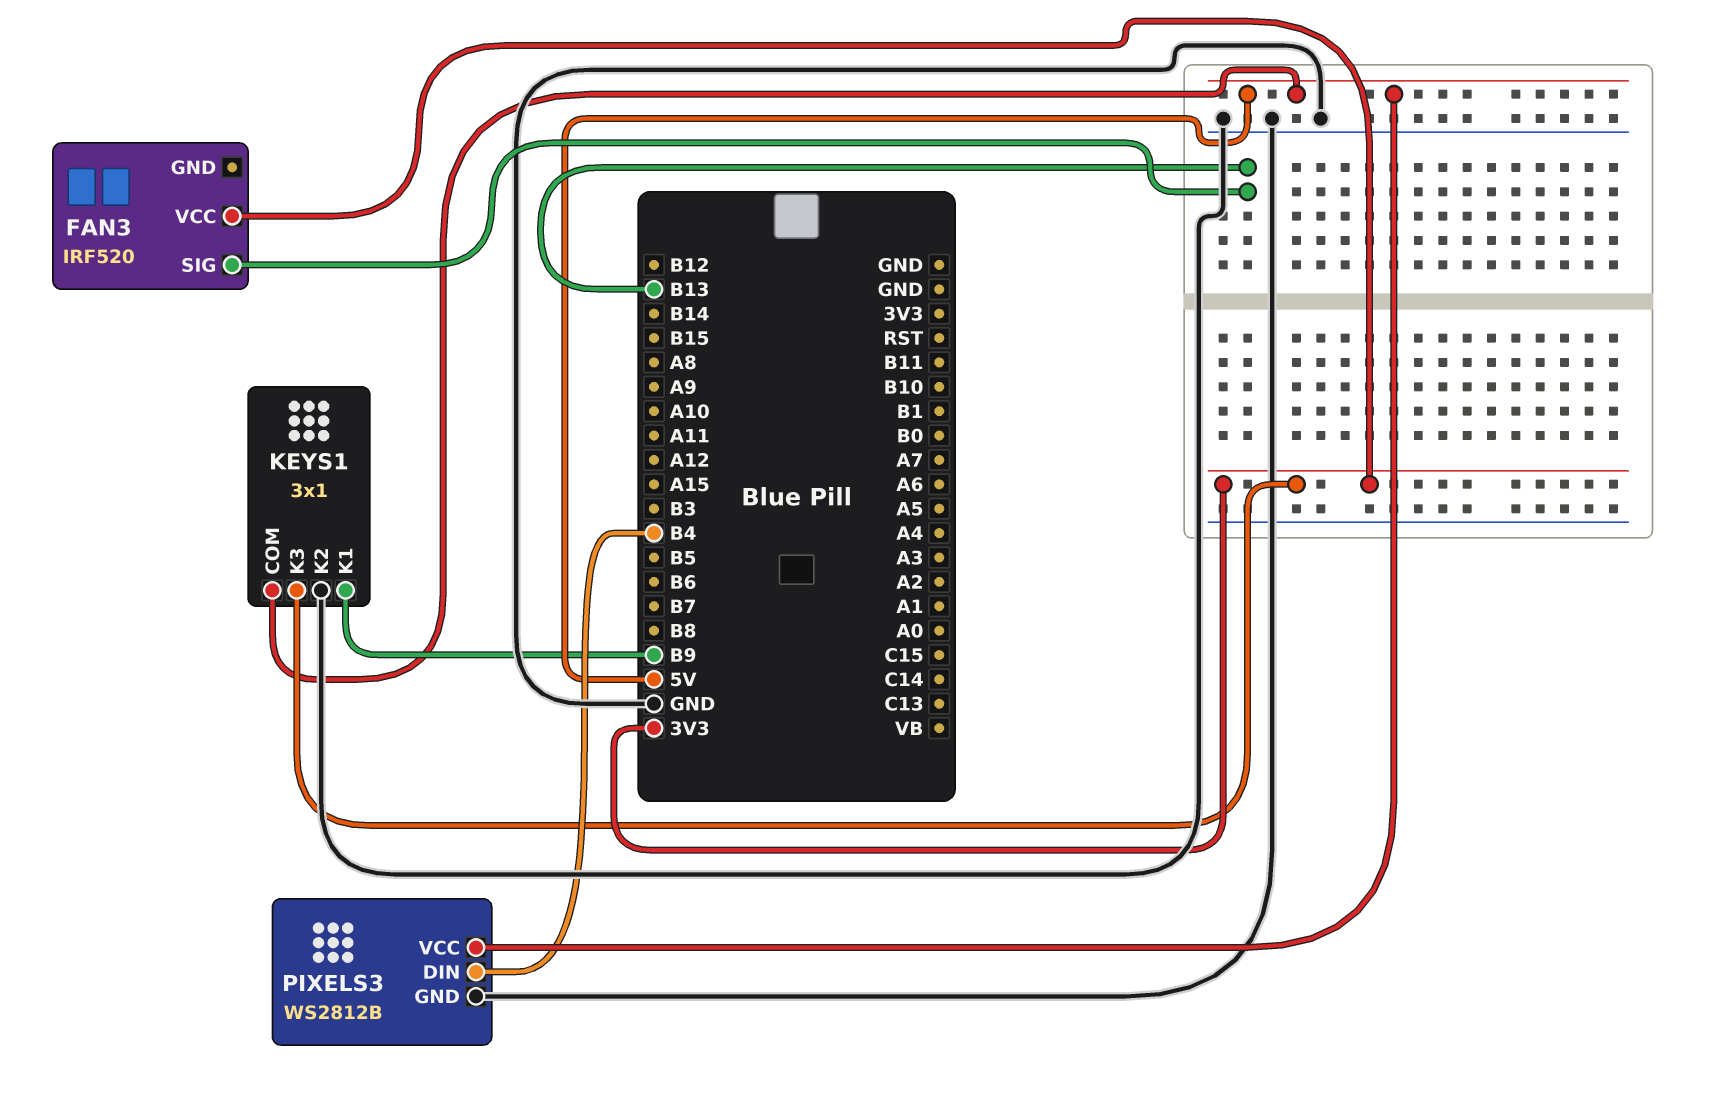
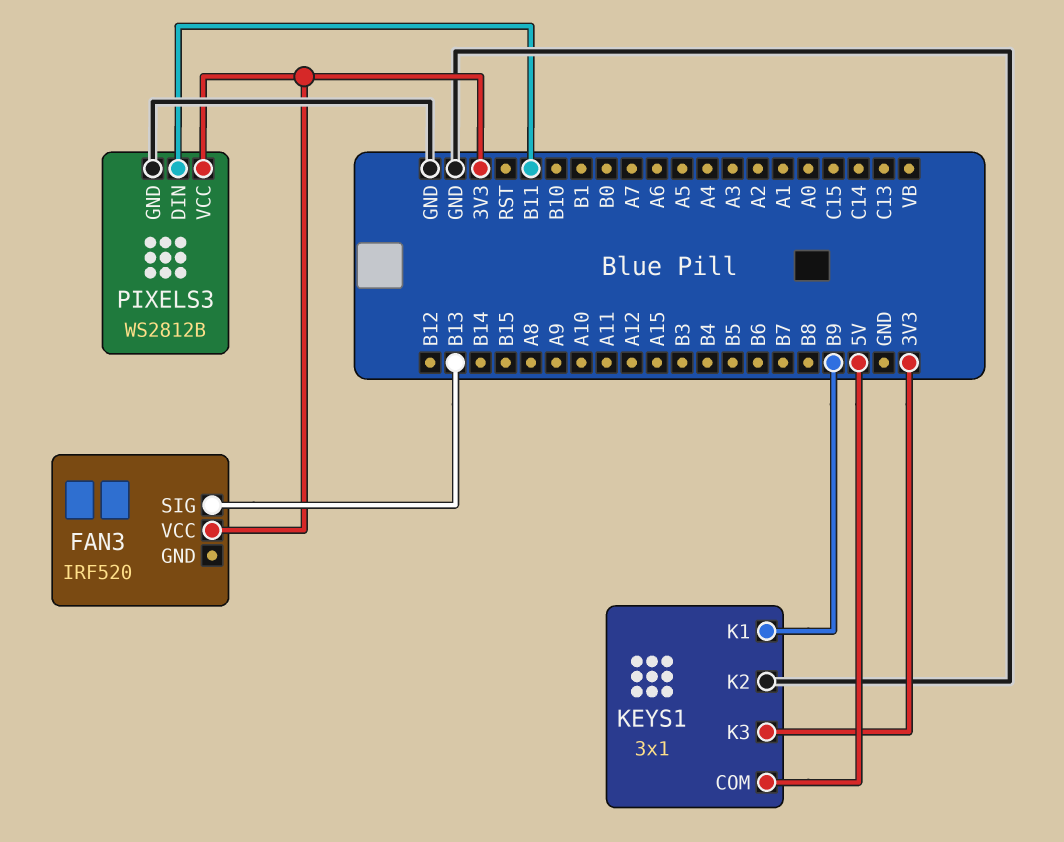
PIXELS3 pin DIN: B4 -> B11
PIXELS3 pin VCC: 5V -> 3V3

